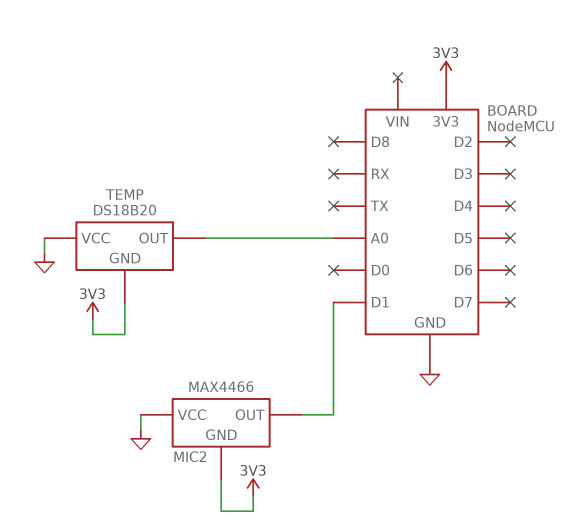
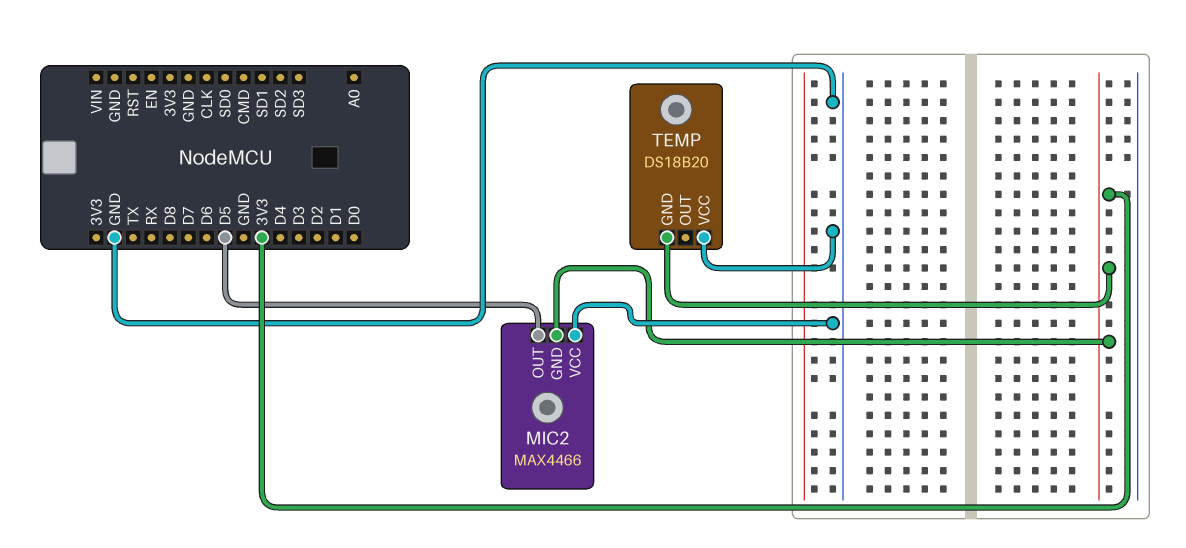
MIC2 pin OUT: D1 -> D5
TEMP pin OUT: A0 -> none

